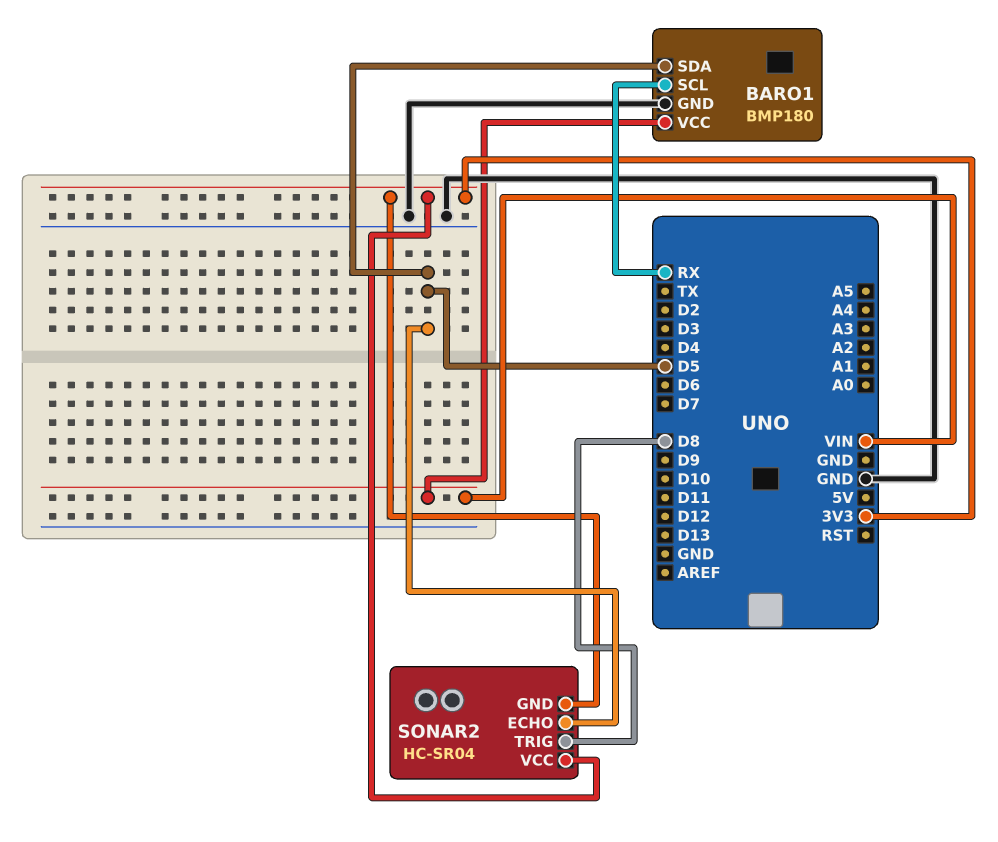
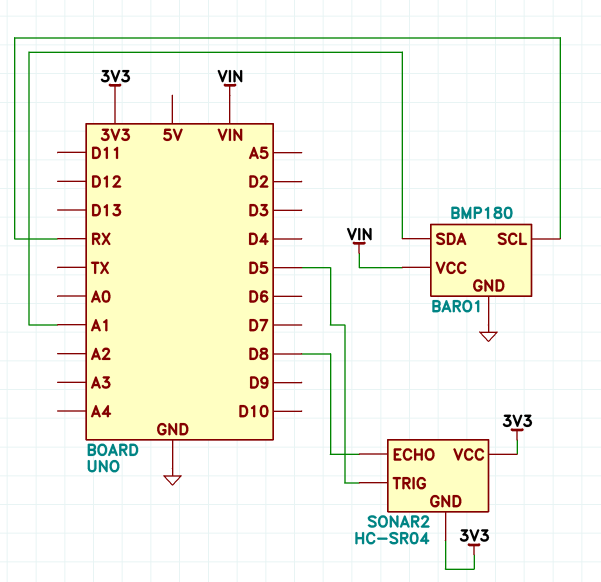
BARO1 pin SDA: D5 -> A1
SONAR2 pin ECHO: D5 -> D8
SONAR2 pin TRIG: D8 -> D5

